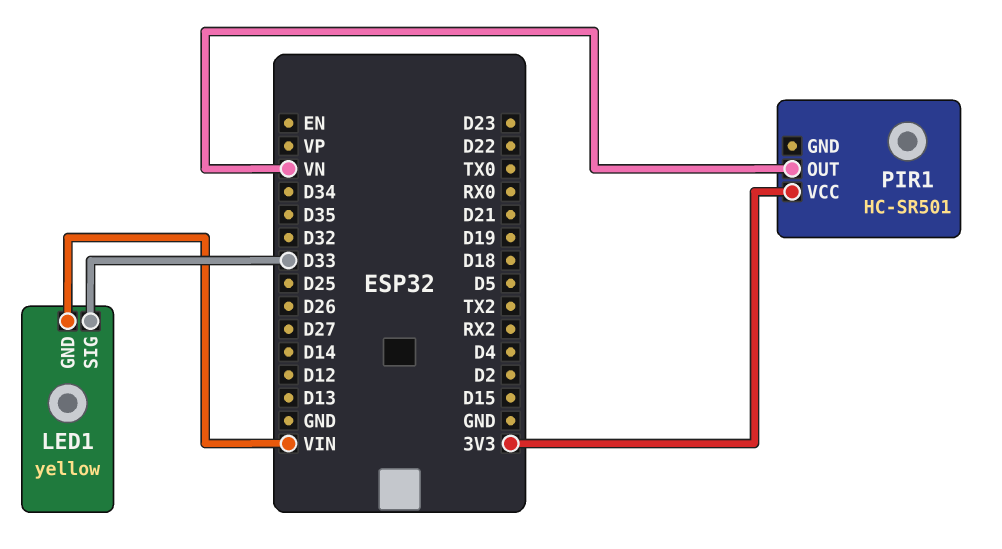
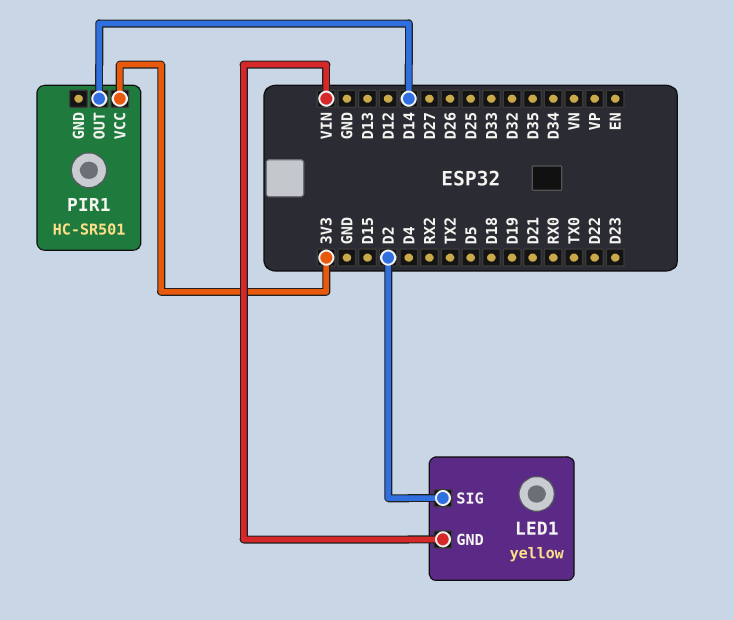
LED1 pin SIG: D33 -> D2
PIR1 pin OUT: VN -> D14

